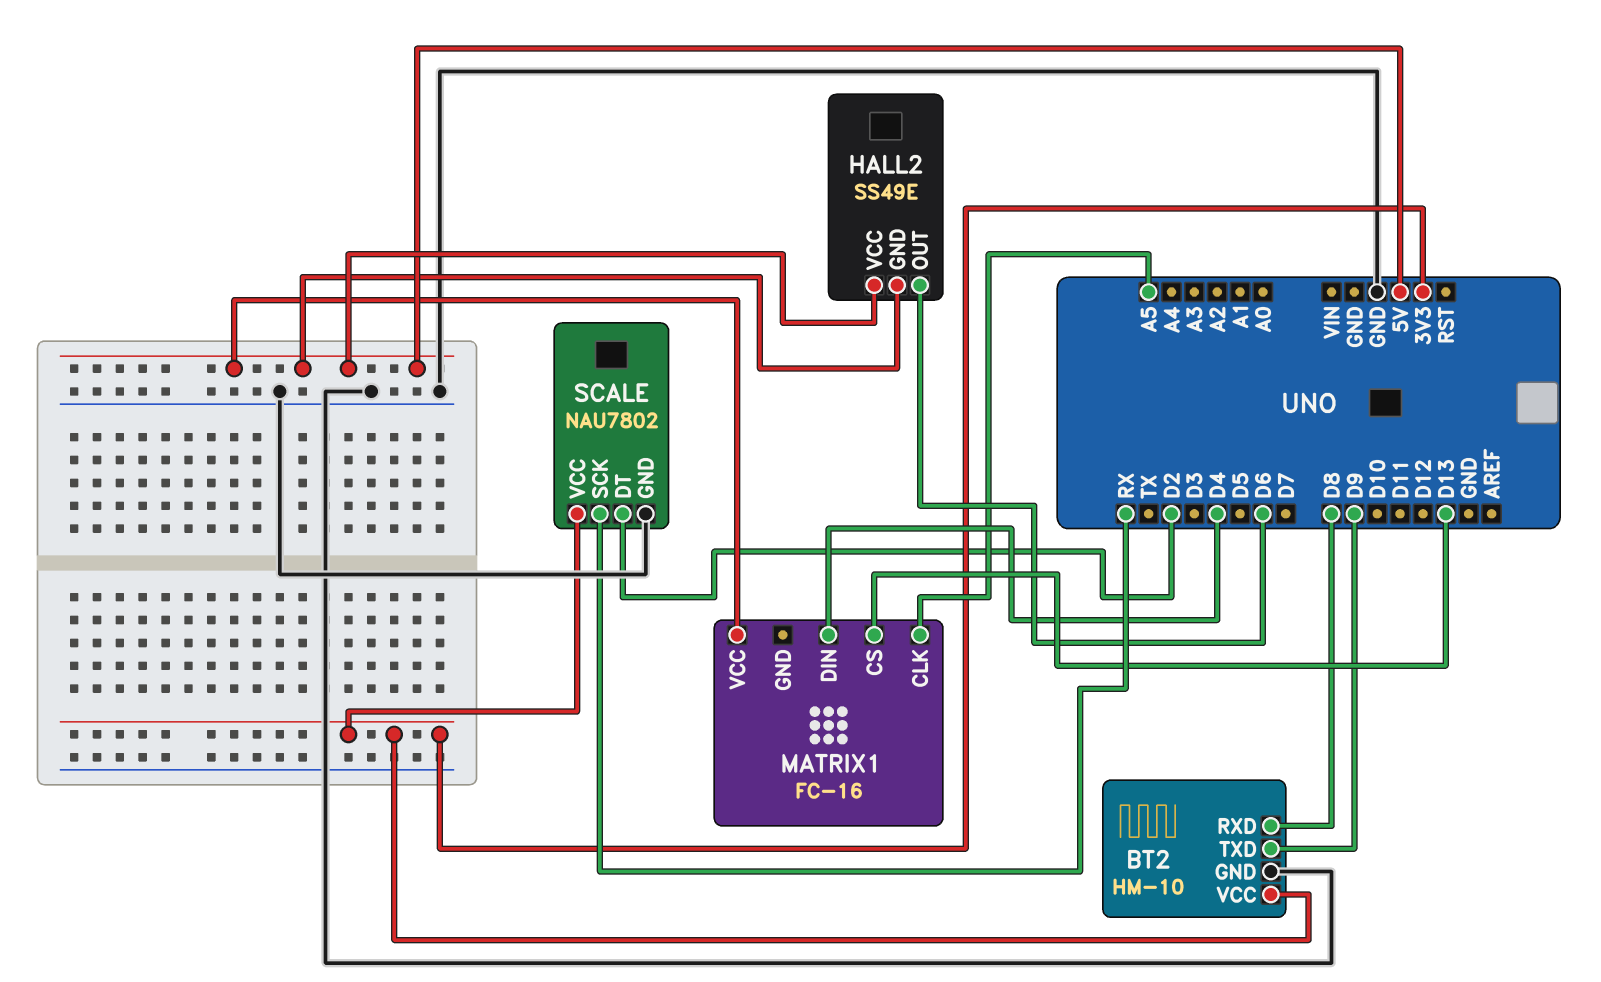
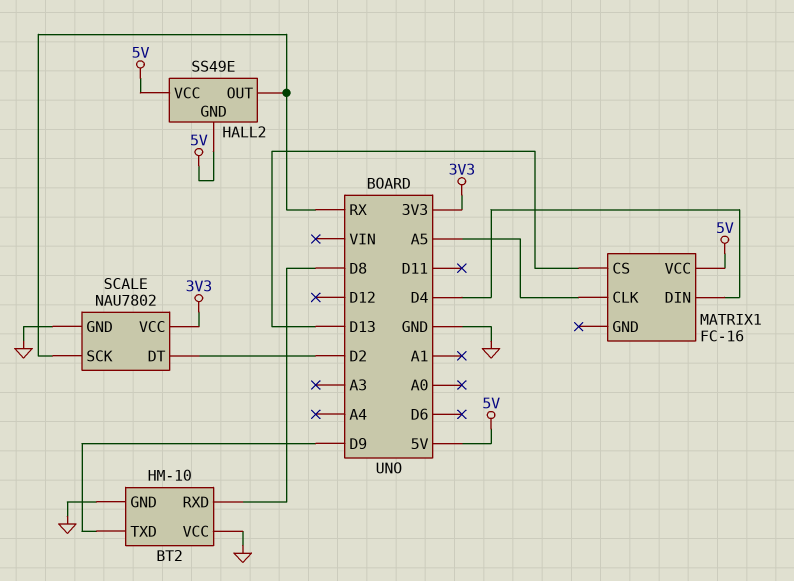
BT2 pin VCC: 3V3 -> GND
HALL2 pin OUT: D6 -> RX

